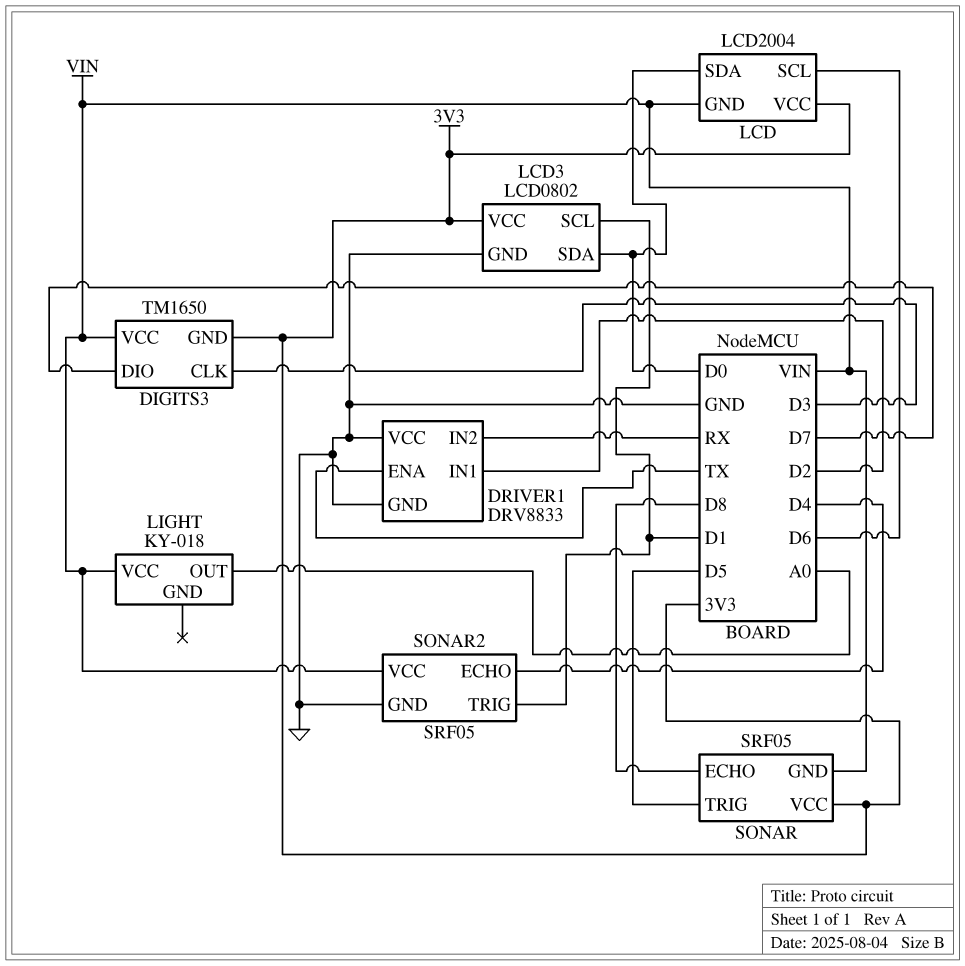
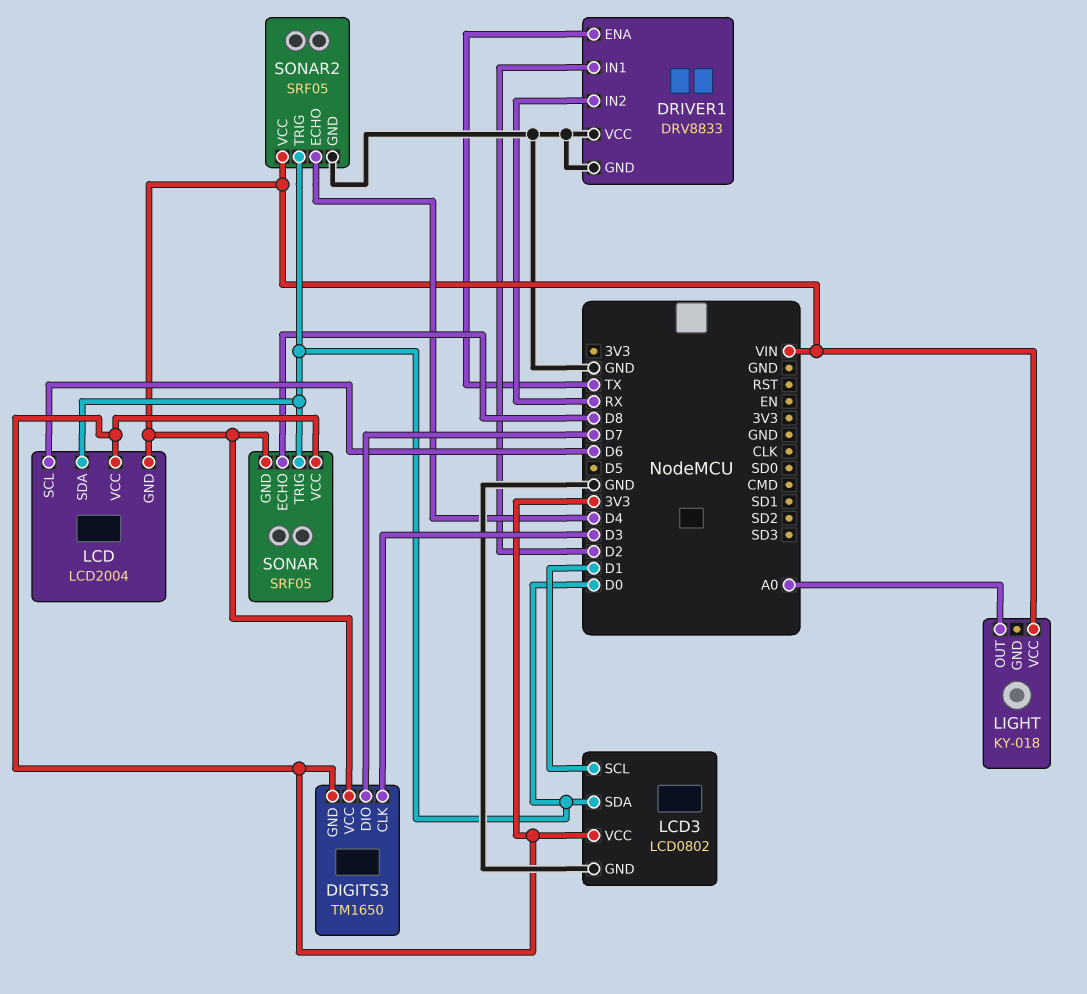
SONAR pin TRIG: D5 -> D0
SONAR2 pin TRIG: D1 -> D0

